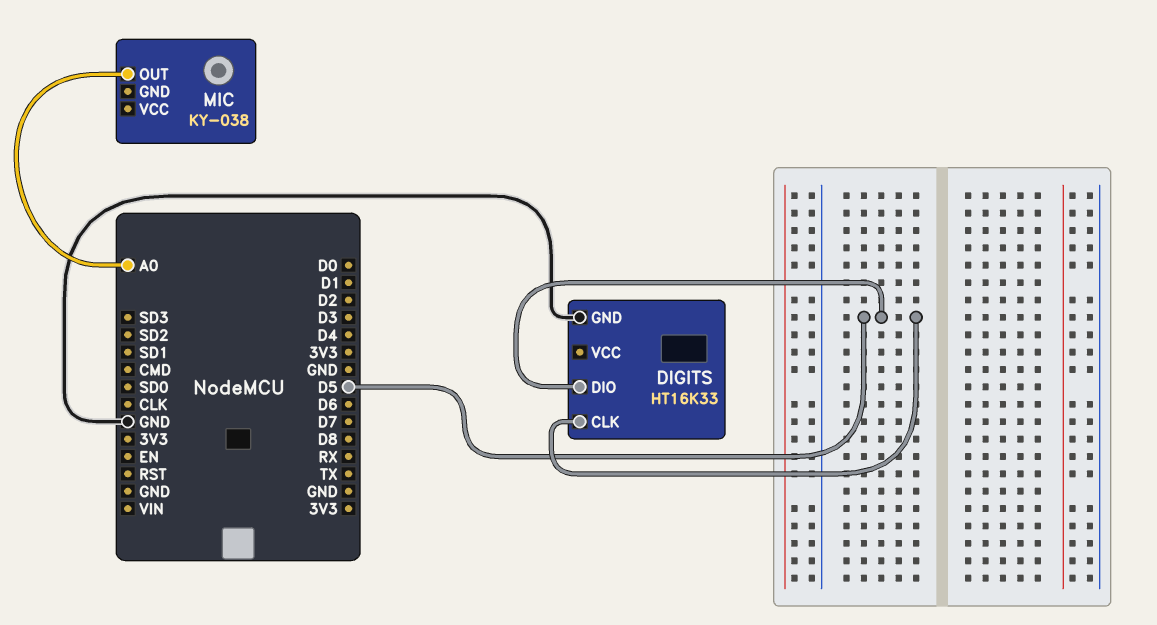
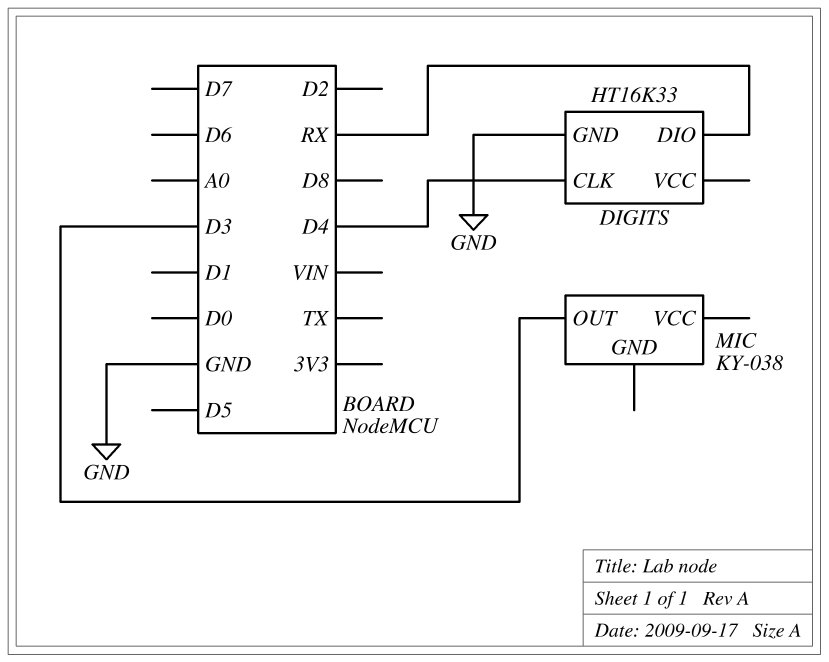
DIGITS pin CLK: D5 -> D4
DIGITS pin DIO: D5 -> RX
MIC pin OUT: A0 -> D3

